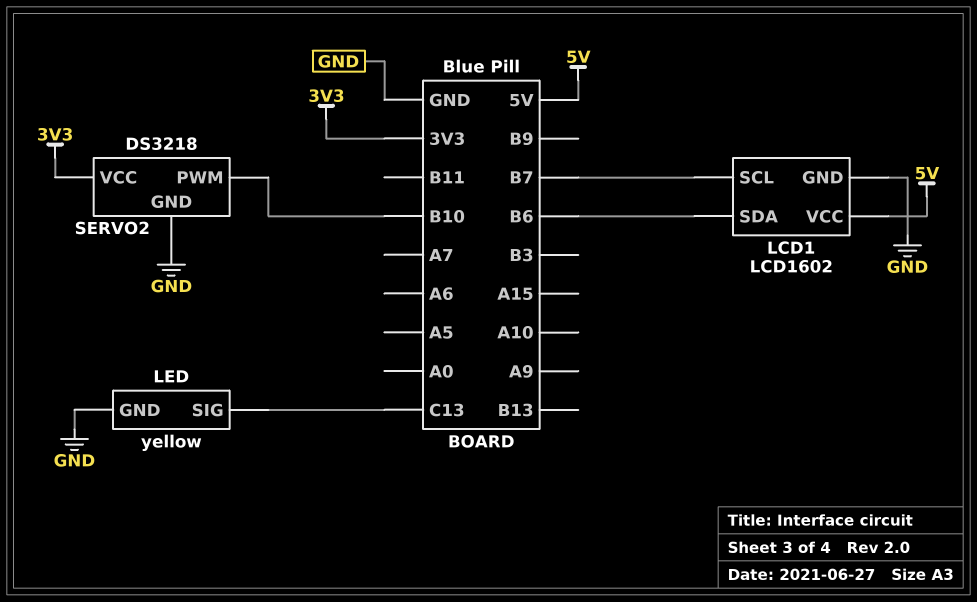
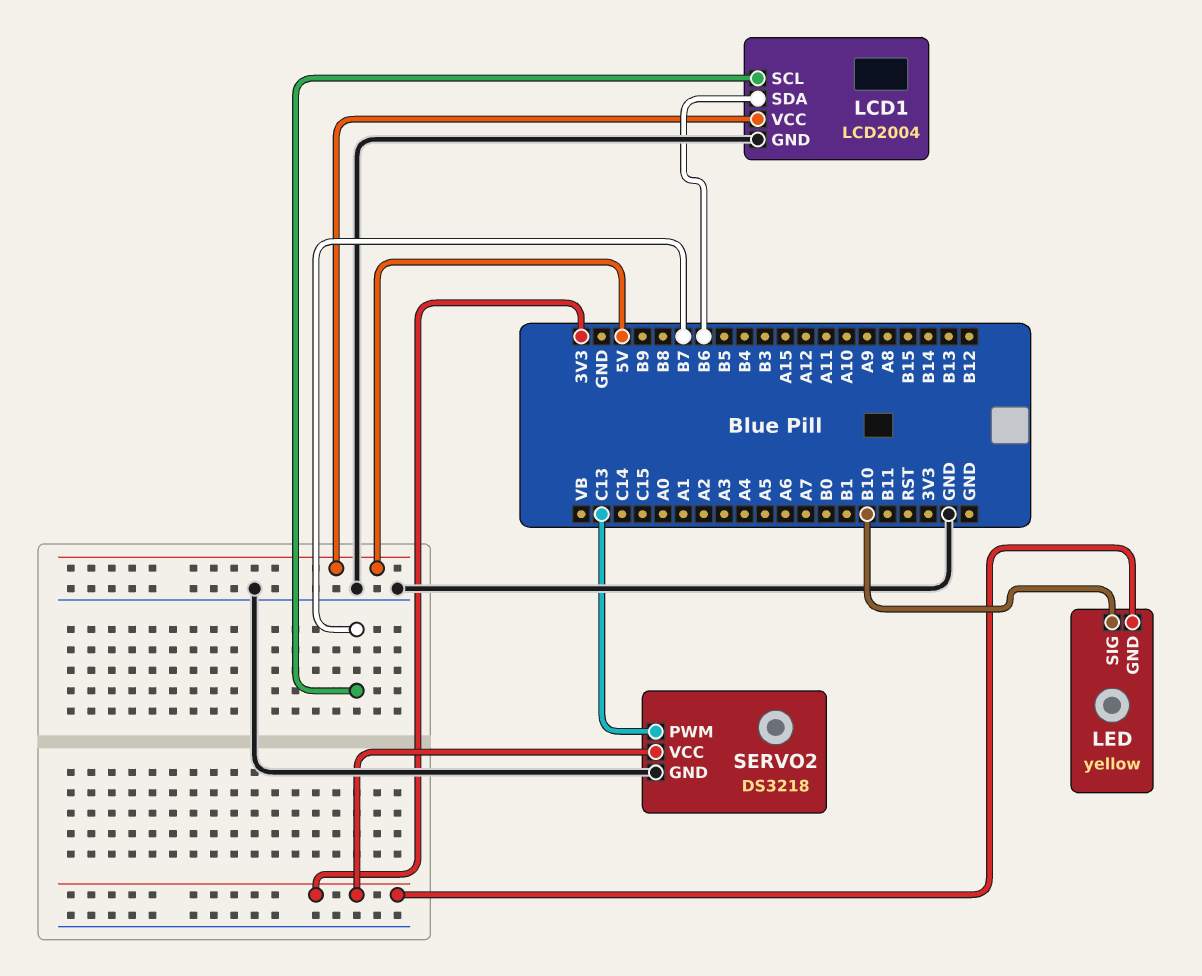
LCD1: LCD1602 -> LCD2004
LED pin GND: GND -> 3V3
LED pin SIG: C13 -> B10
SERVO2 pin PWM: B10 -> C13

